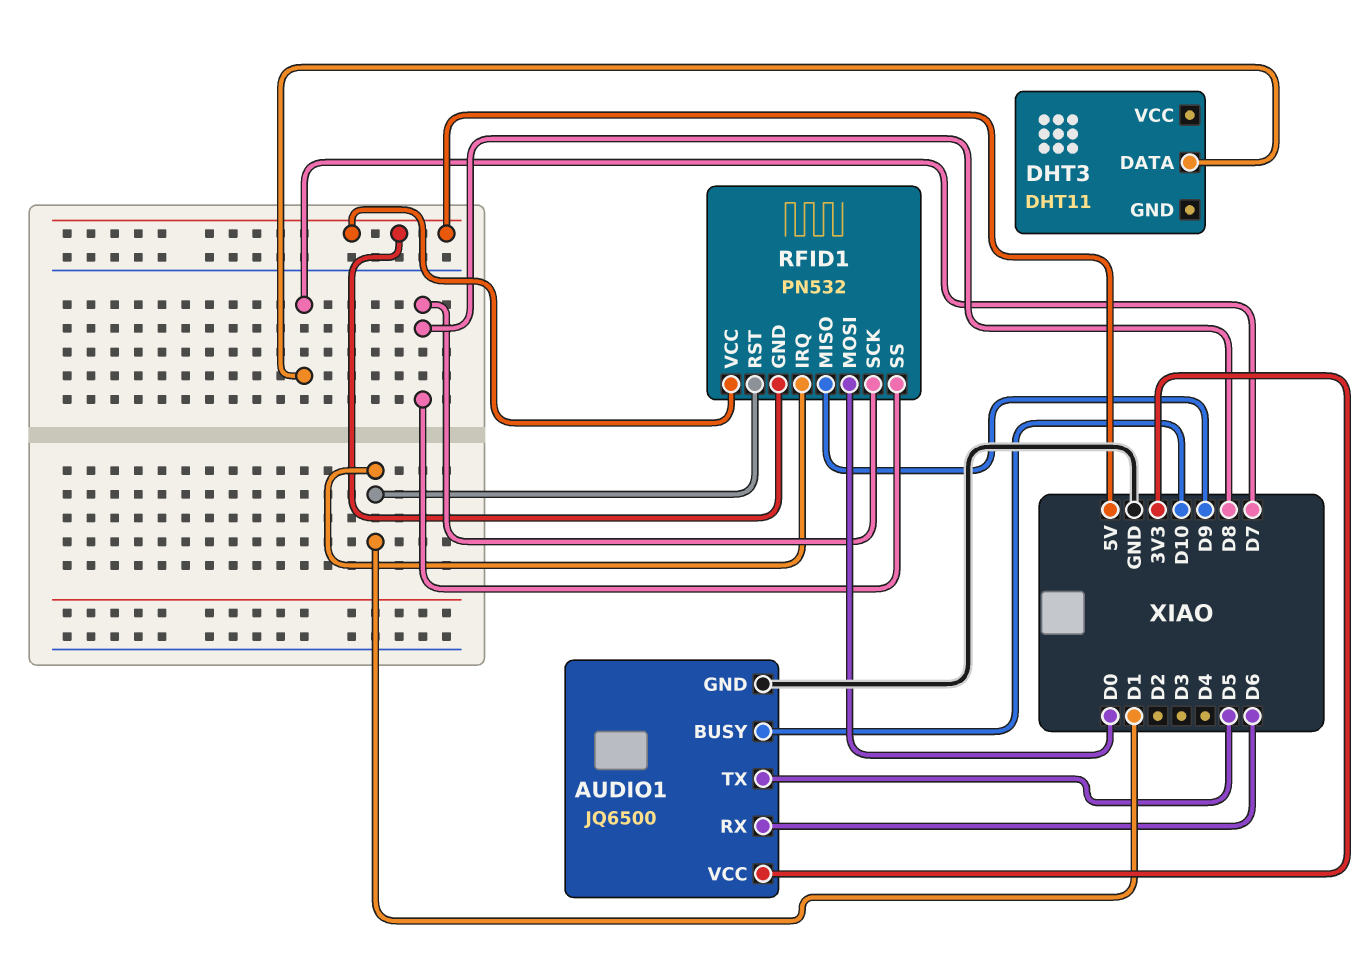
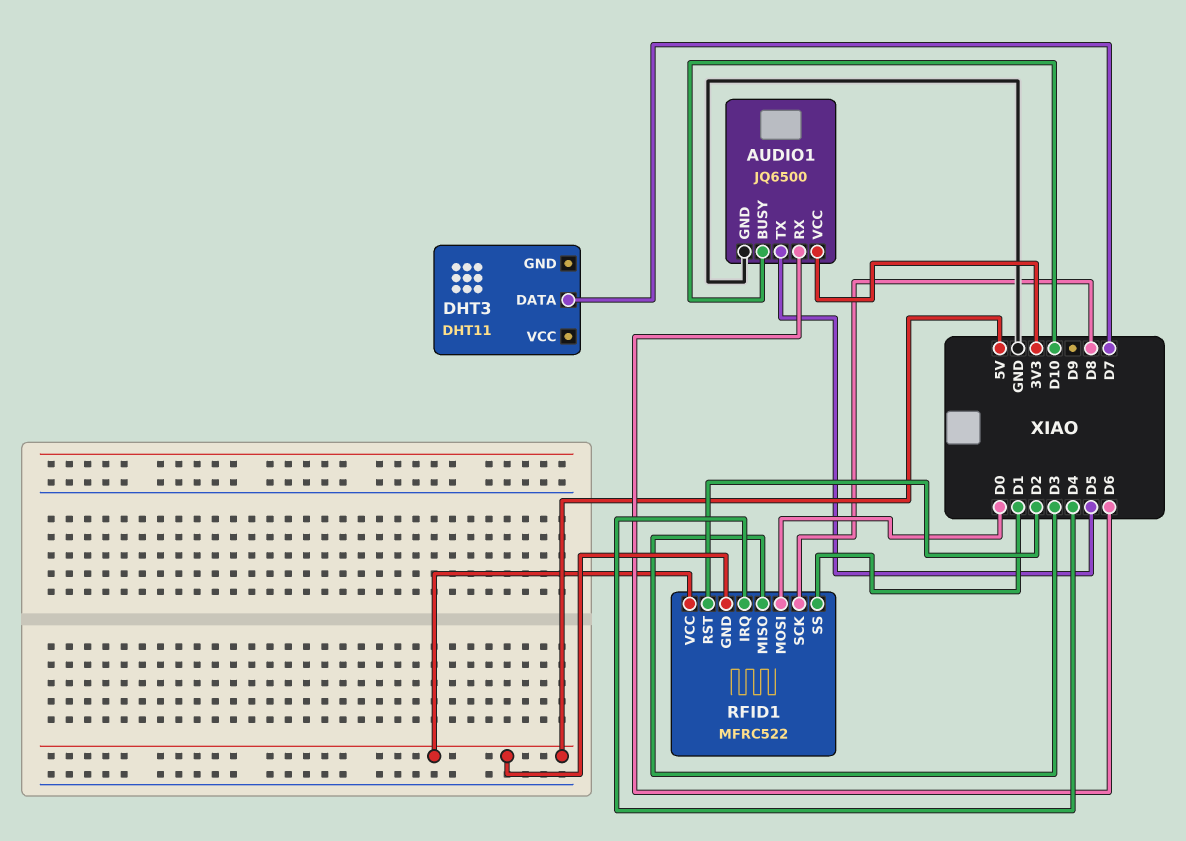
RFID1: PN532 -> MFRC522
RFID1 pin IRQ: D1 -> D4
RFID1 pin MISO: D9 -> D3
RFID1 pin RST: D1 -> D2
RFID1 pin SS: D8 -> D1

